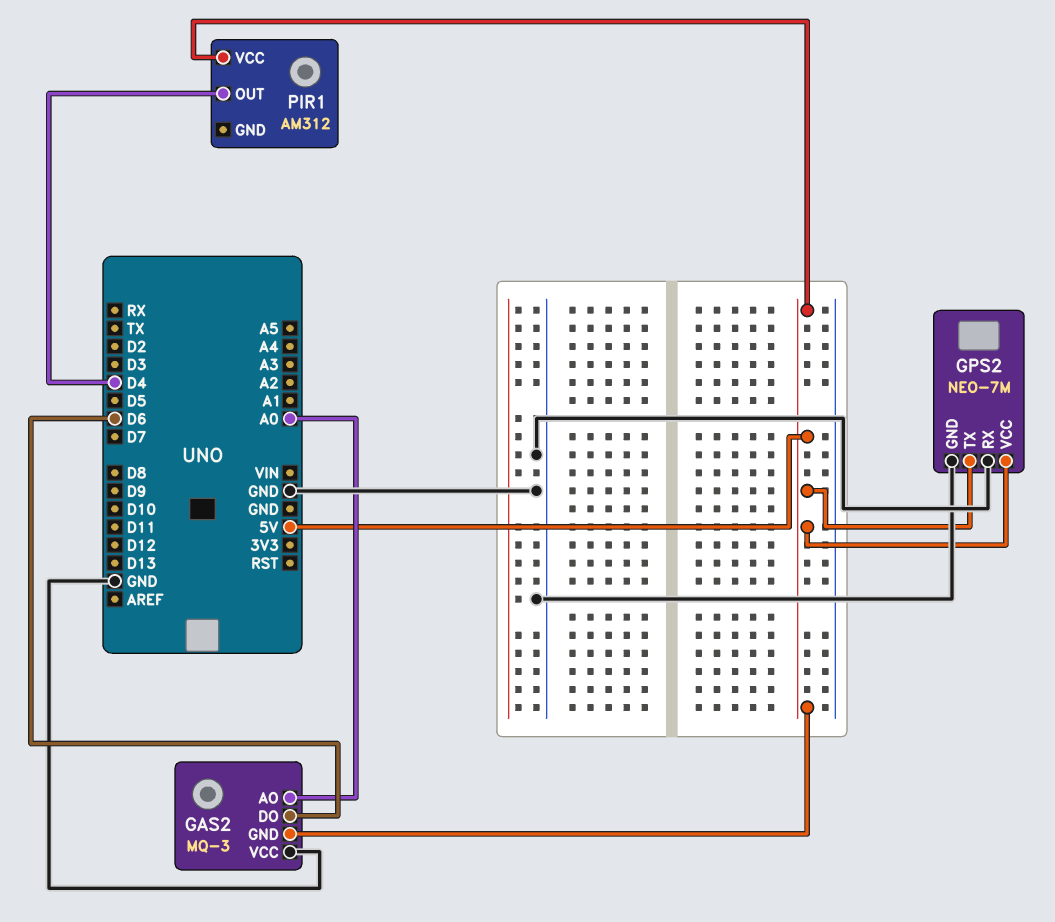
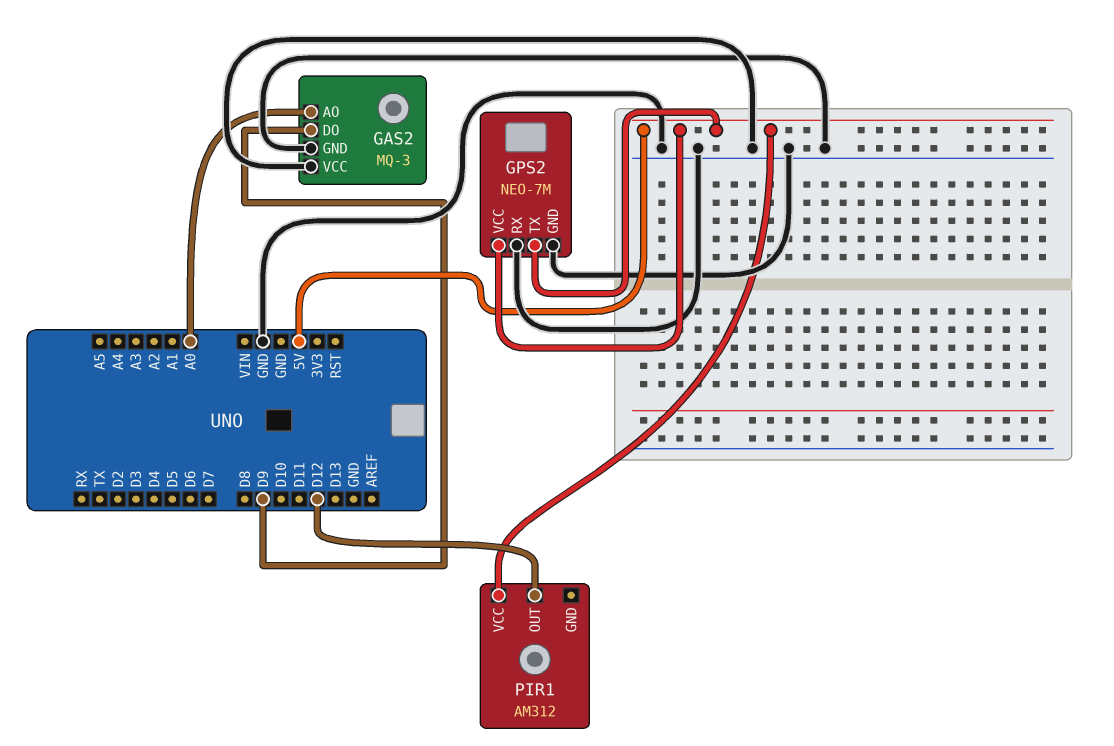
GAS2 pin DO: D6 -> D9
GAS2 pin GND: 5V -> GND
PIR1 pin OUT: D4 -> D12

